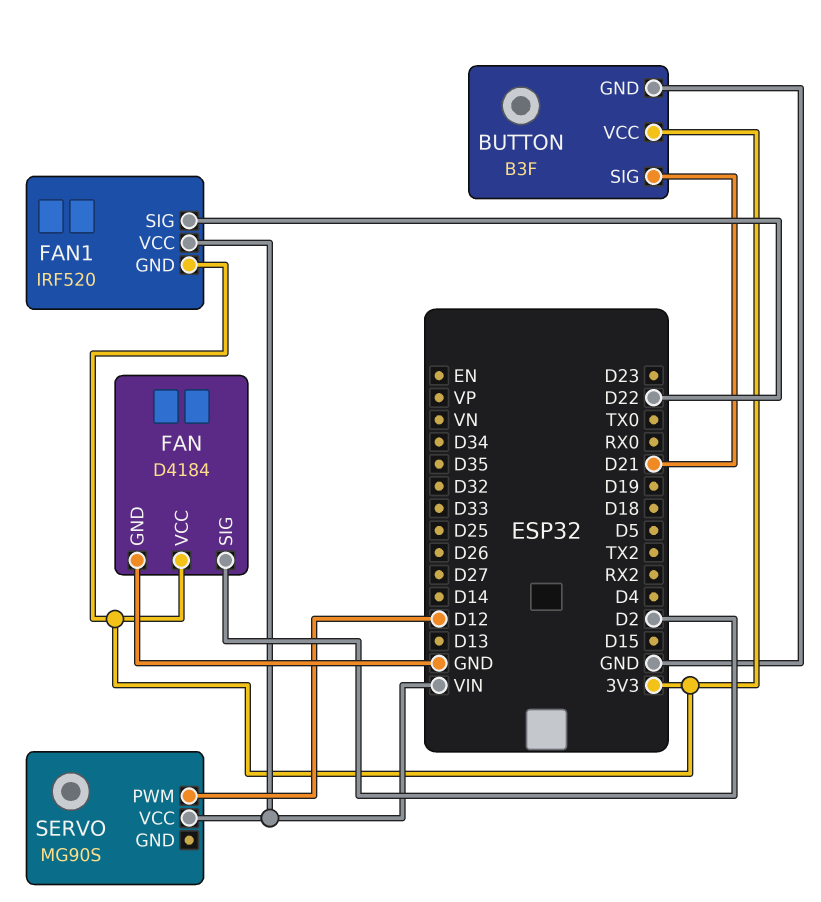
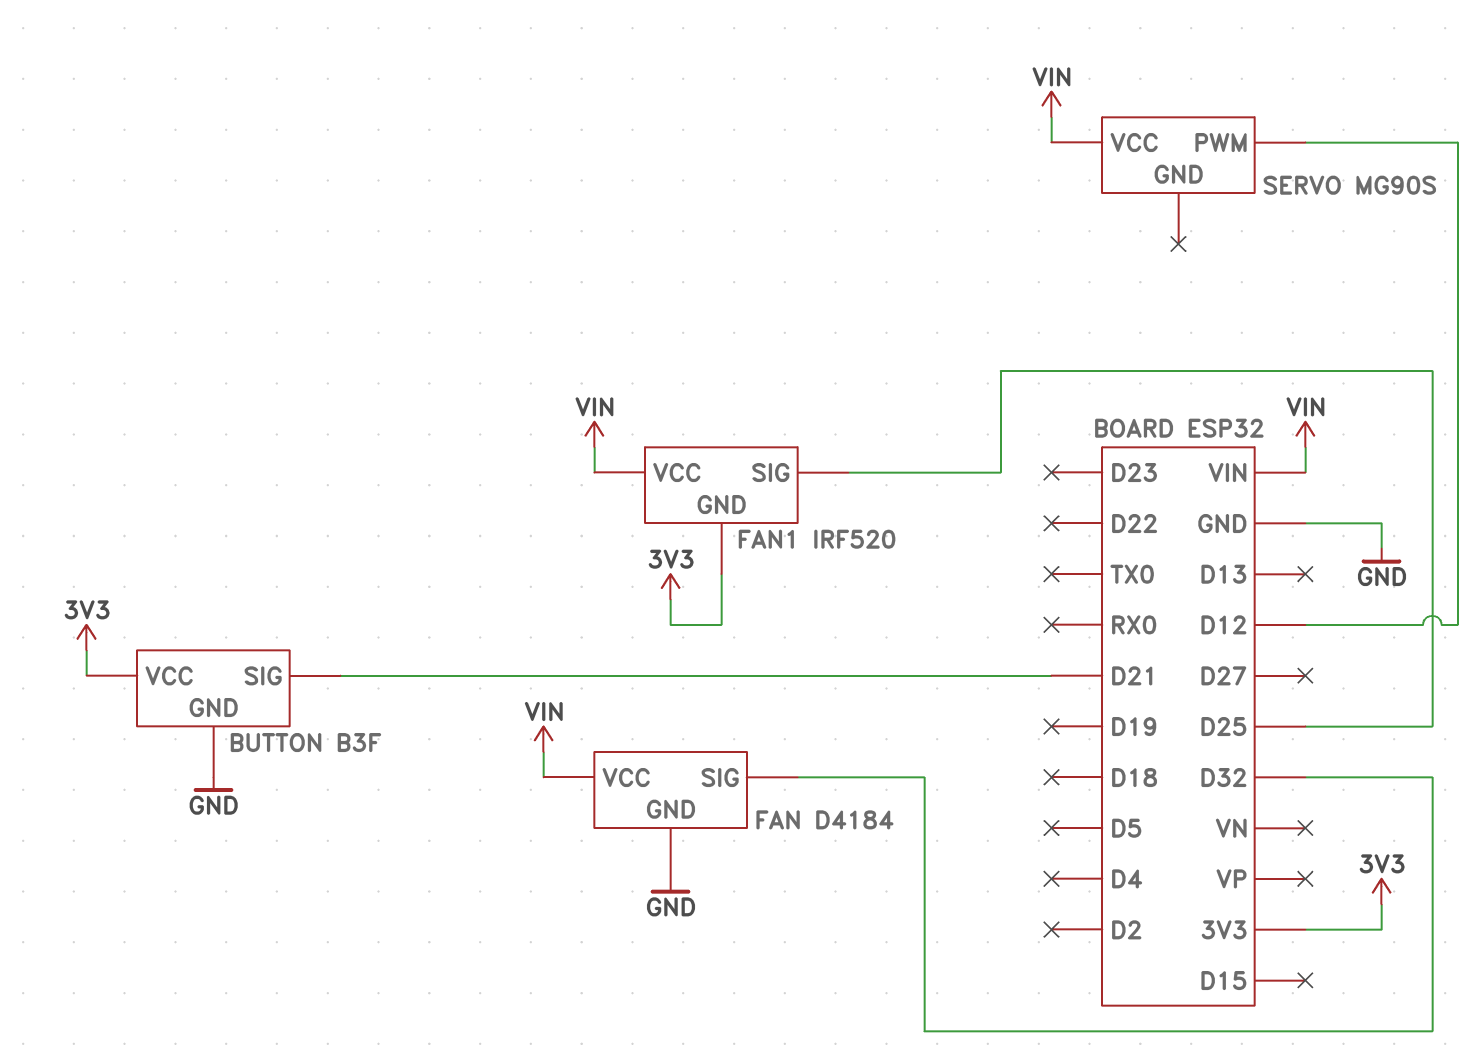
FAN pin SIG: D2 -> D32
FAN pin VCC: 3V3 -> VIN
FAN1 pin SIG: D22 -> D25

